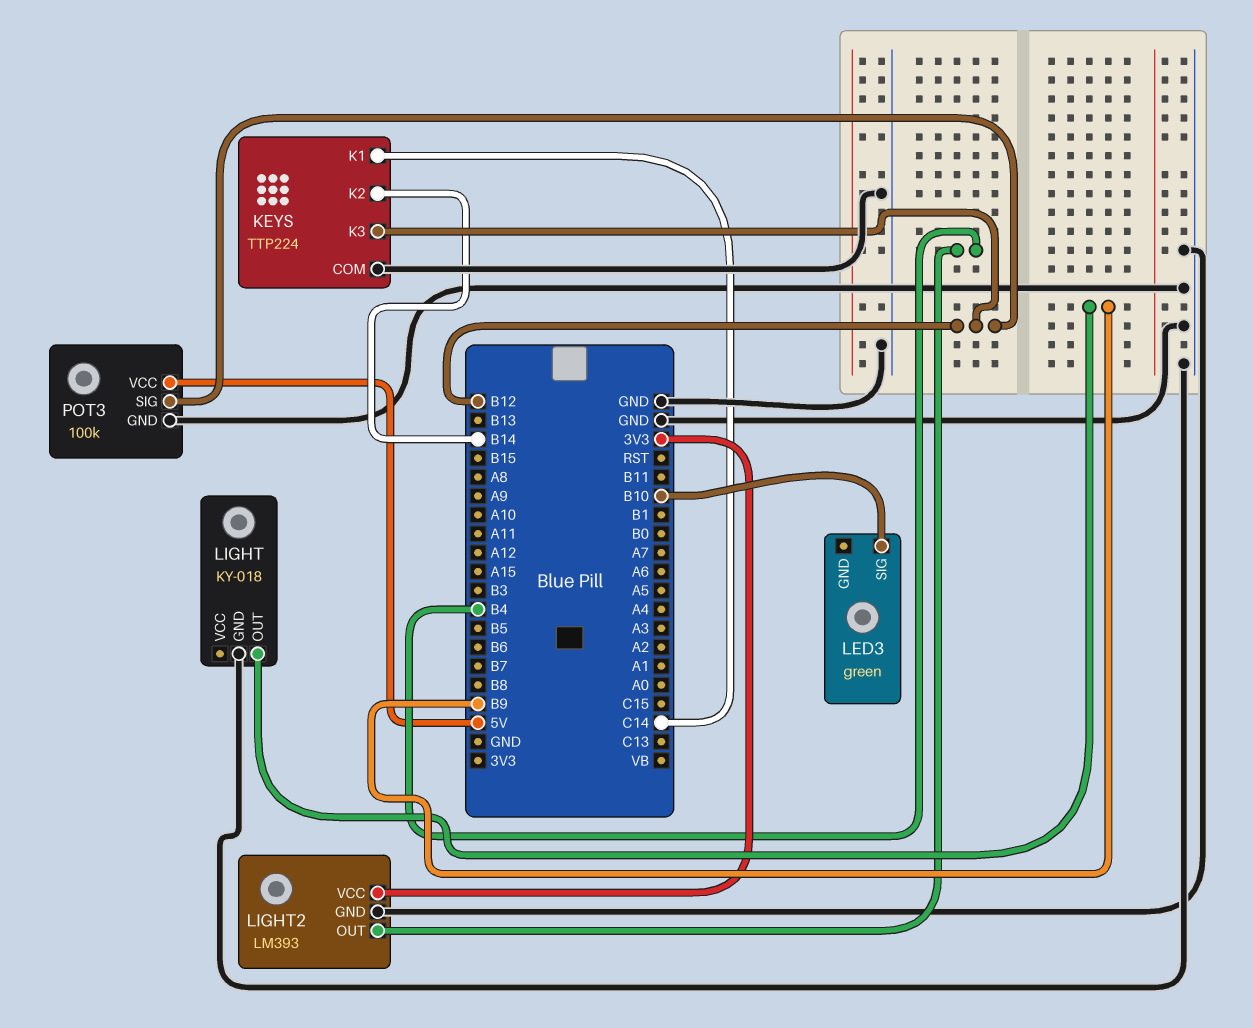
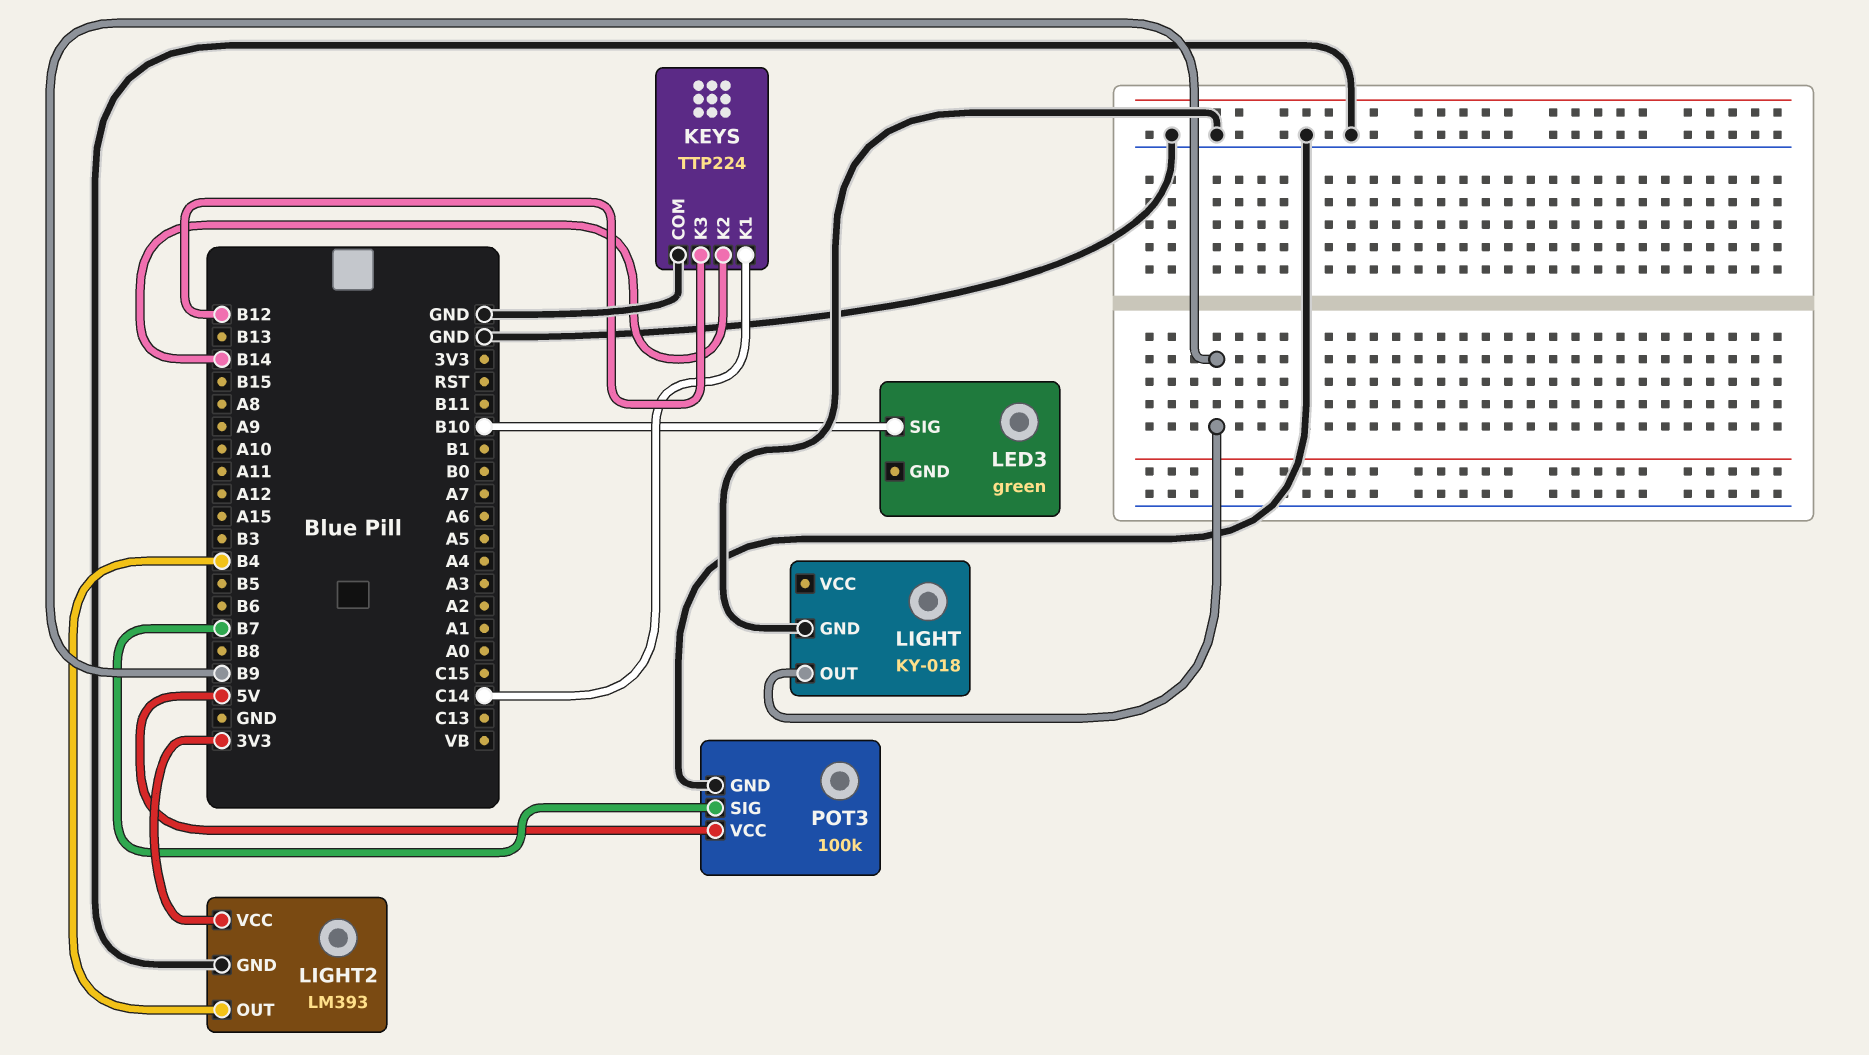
POT3 pin SIG: B12 -> B7

